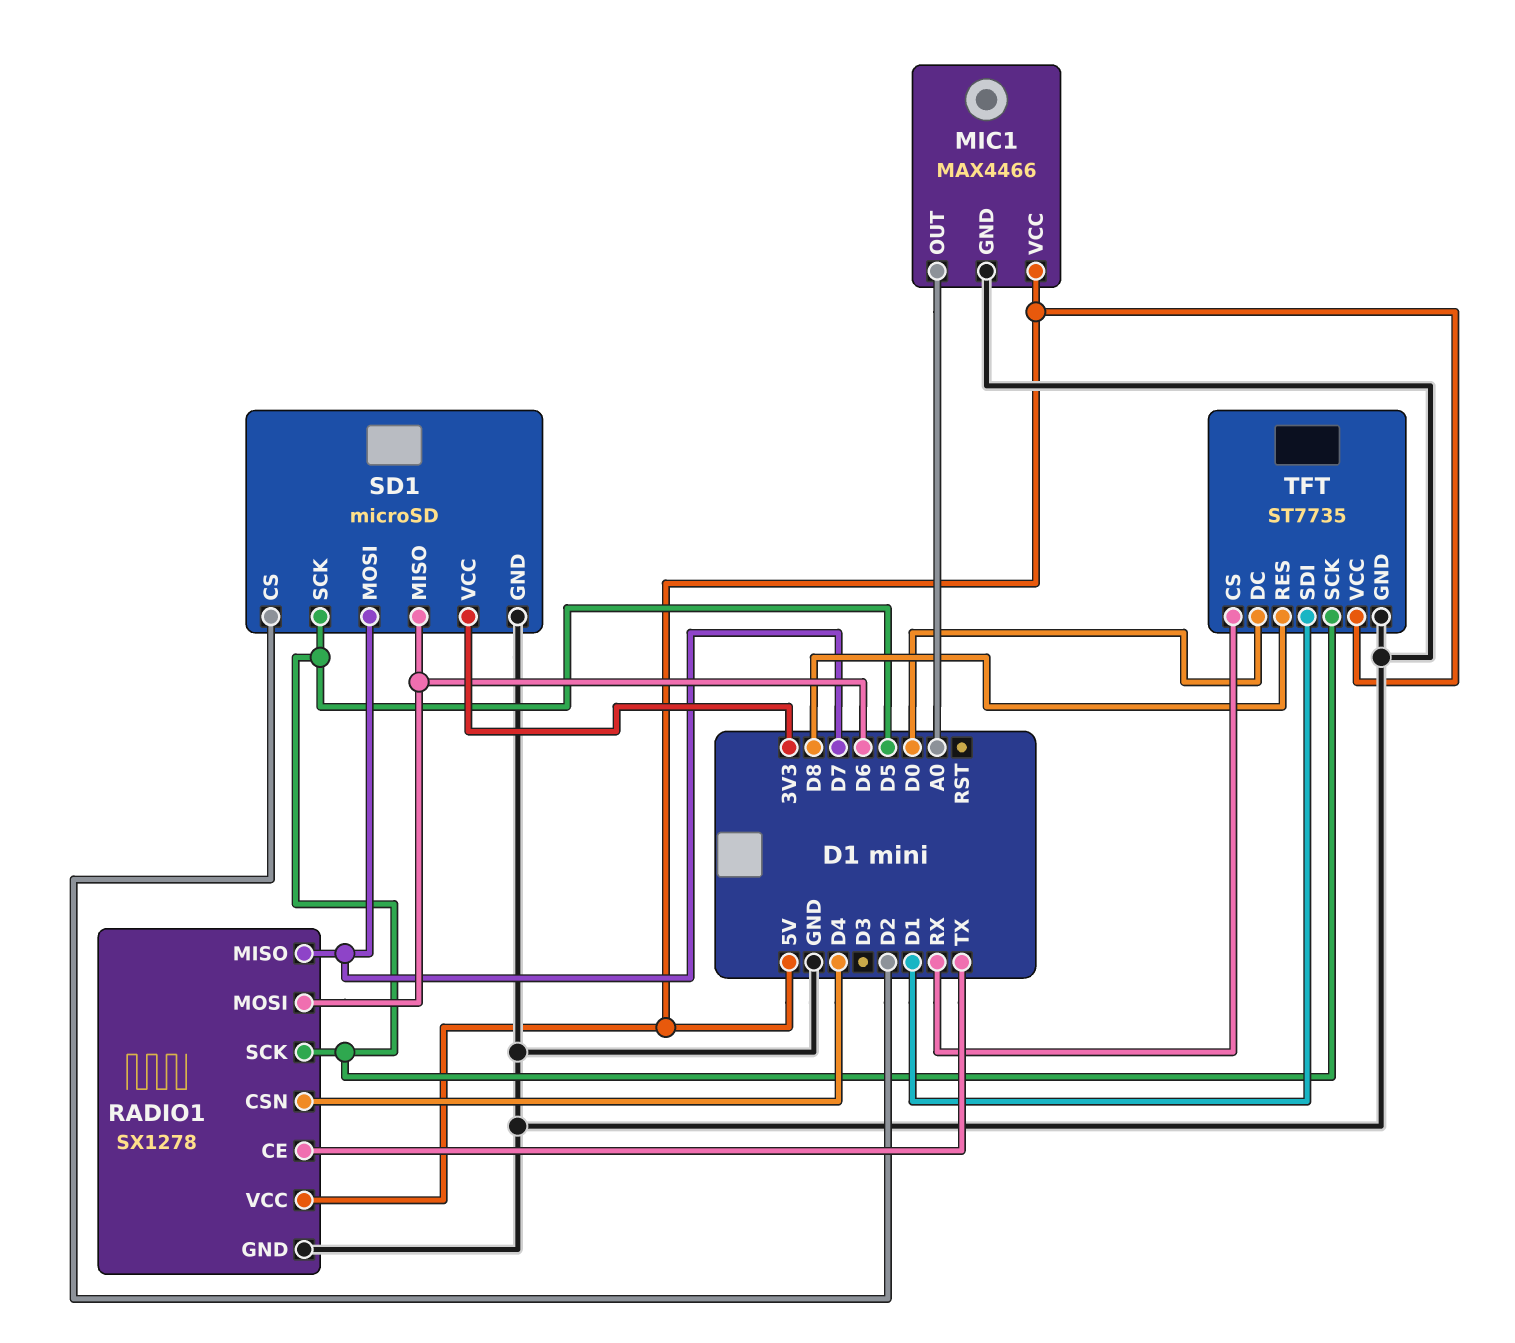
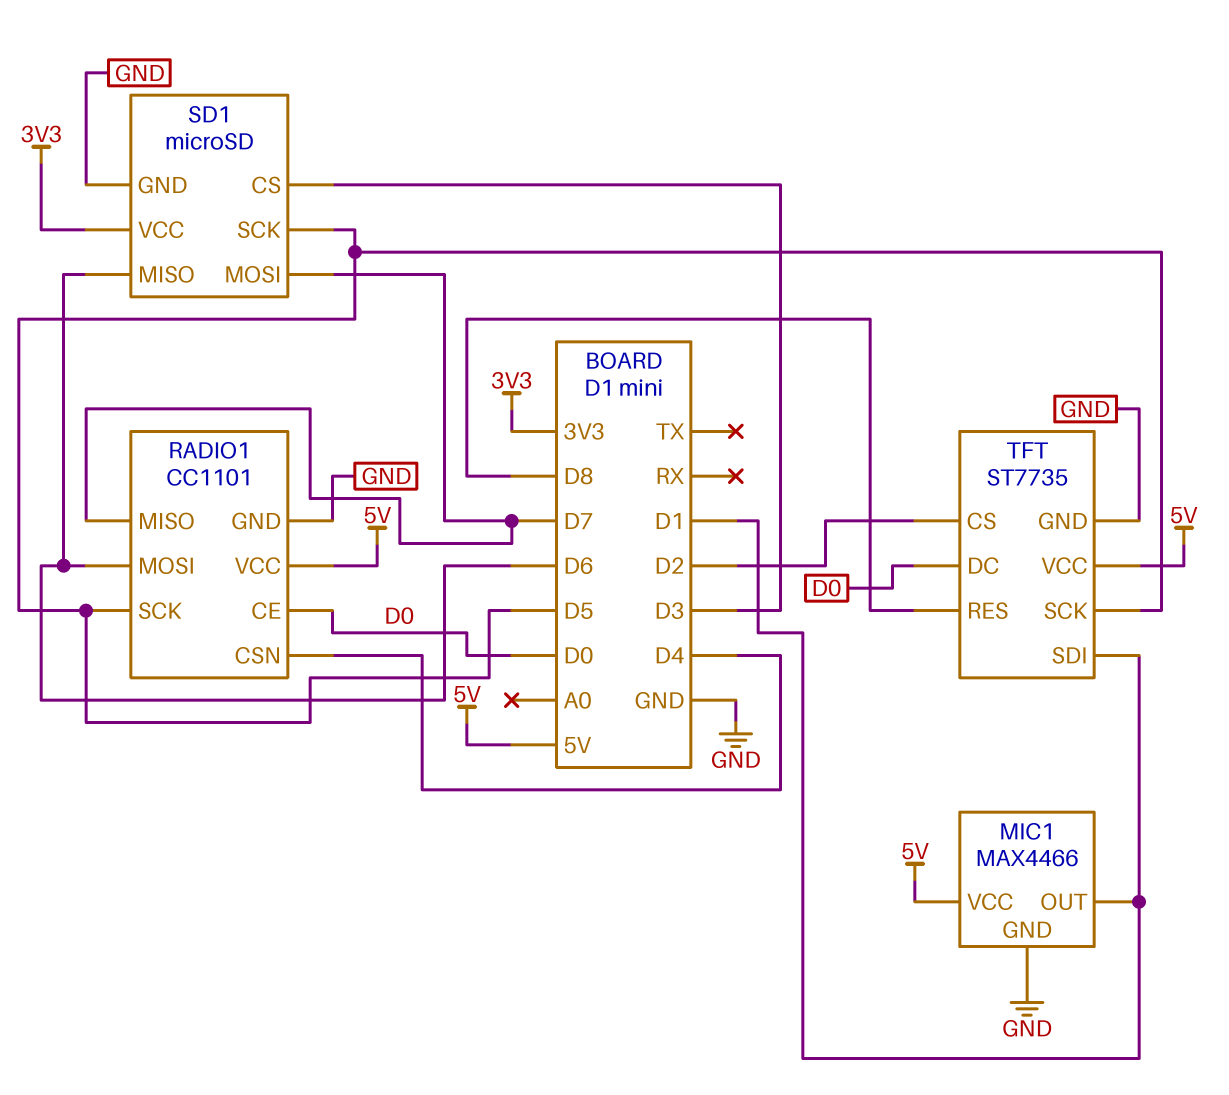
MIC1 pin OUT: A0 -> D1
RADIO1: SX1278 -> CC1101
RADIO1 pin CE: TX -> D0
SD1 pin CS: D2 -> D3
TFT pin CS: RX -> D2

